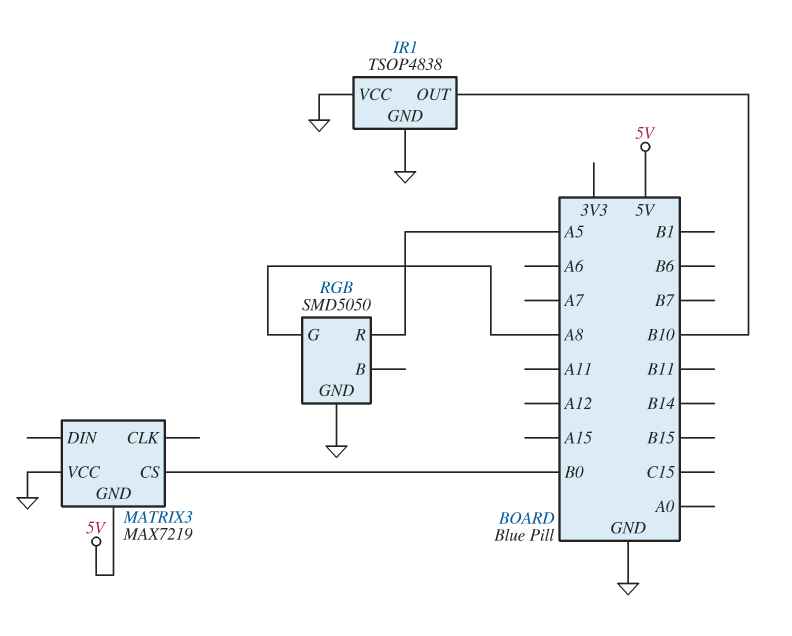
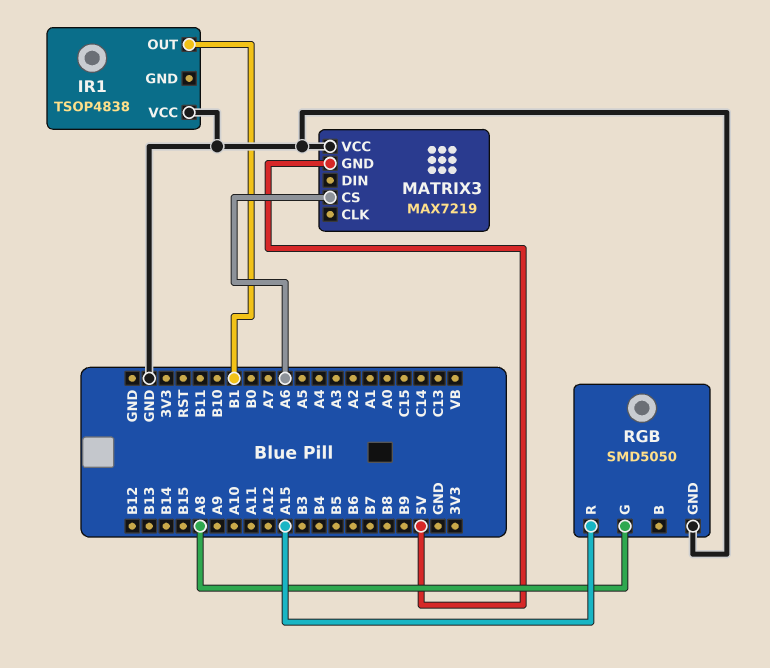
IR1 pin GND: GND -> none
IR1 pin OUT: B10 -> B1
MATRIX3 pin CS: B0 -> A6
RGB pin R: A5 -> A15

